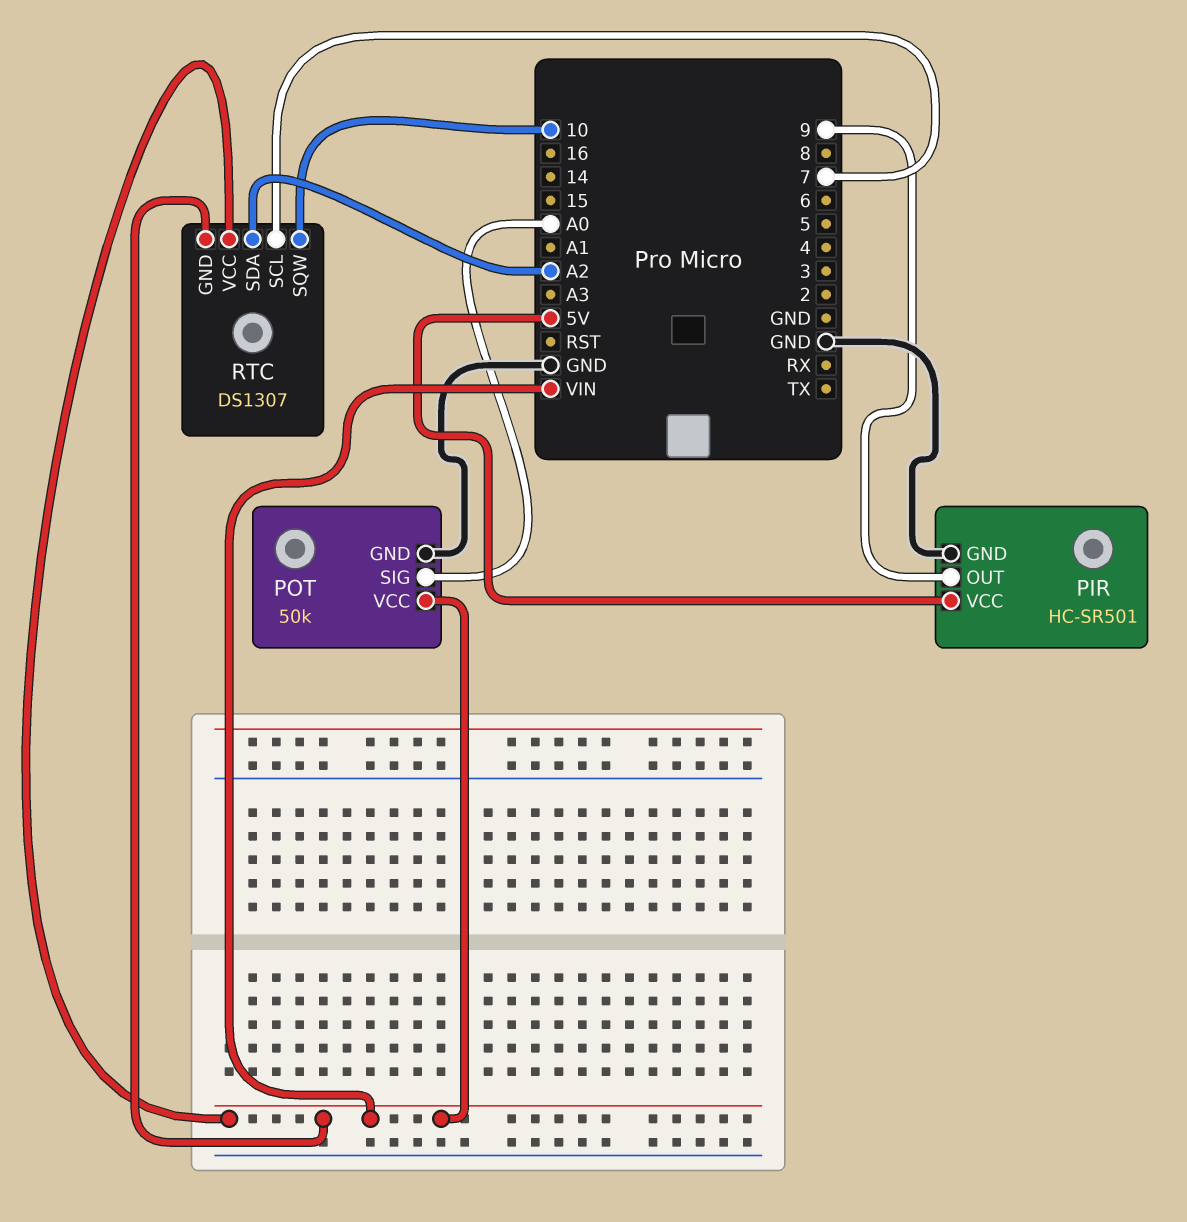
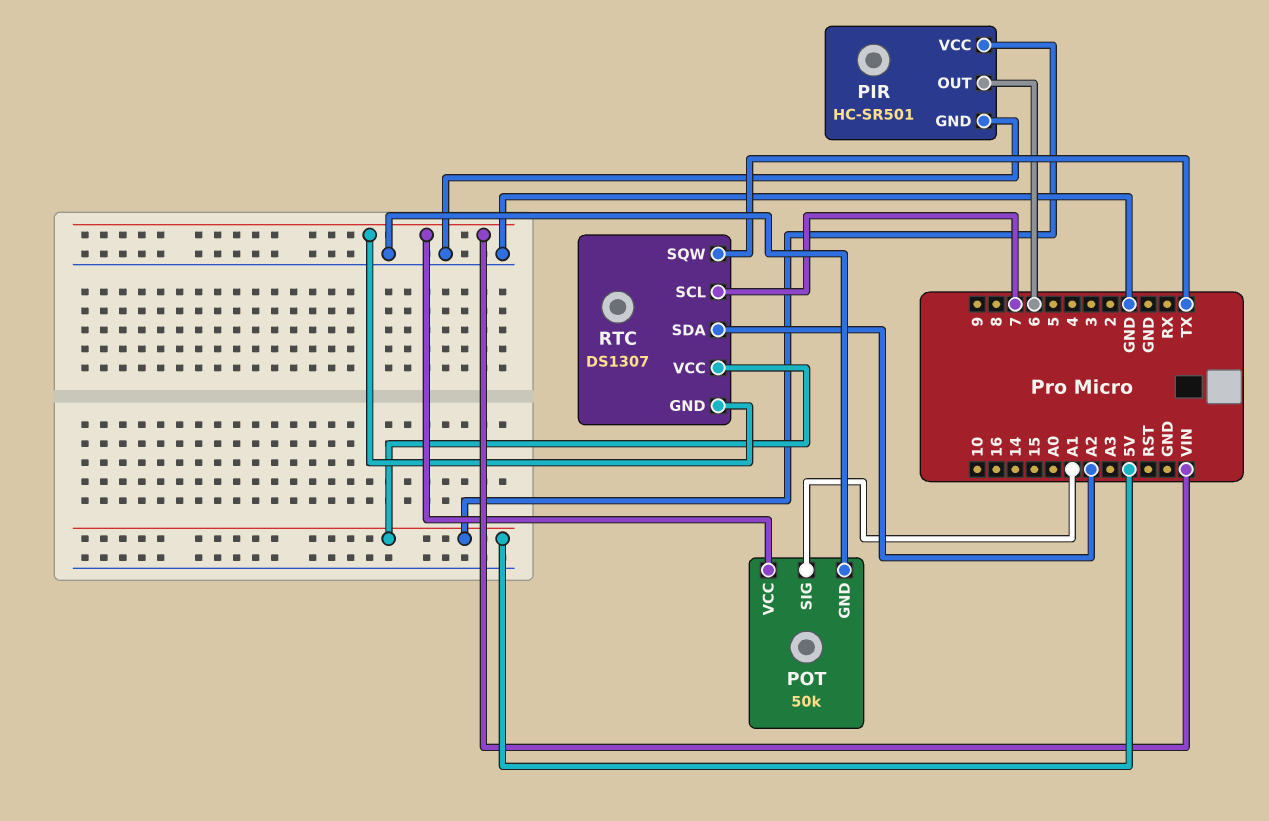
PIR pin OUT: 9 -> 6
POT pin SIG: A0 -> A1
RTC pin SQW: 10 -> TX
RTC pin VCC: VIN -> 5V

